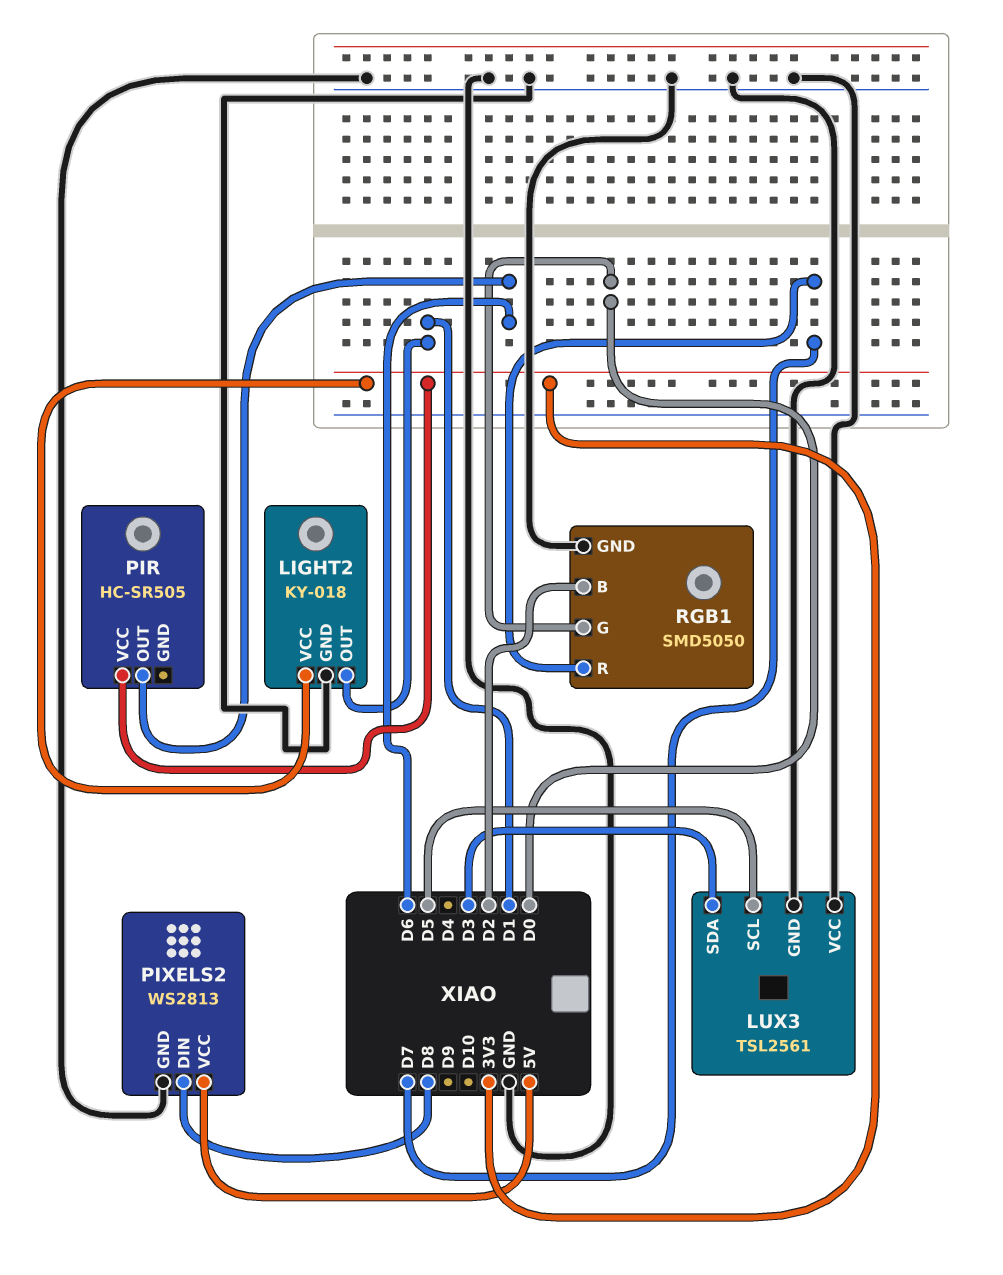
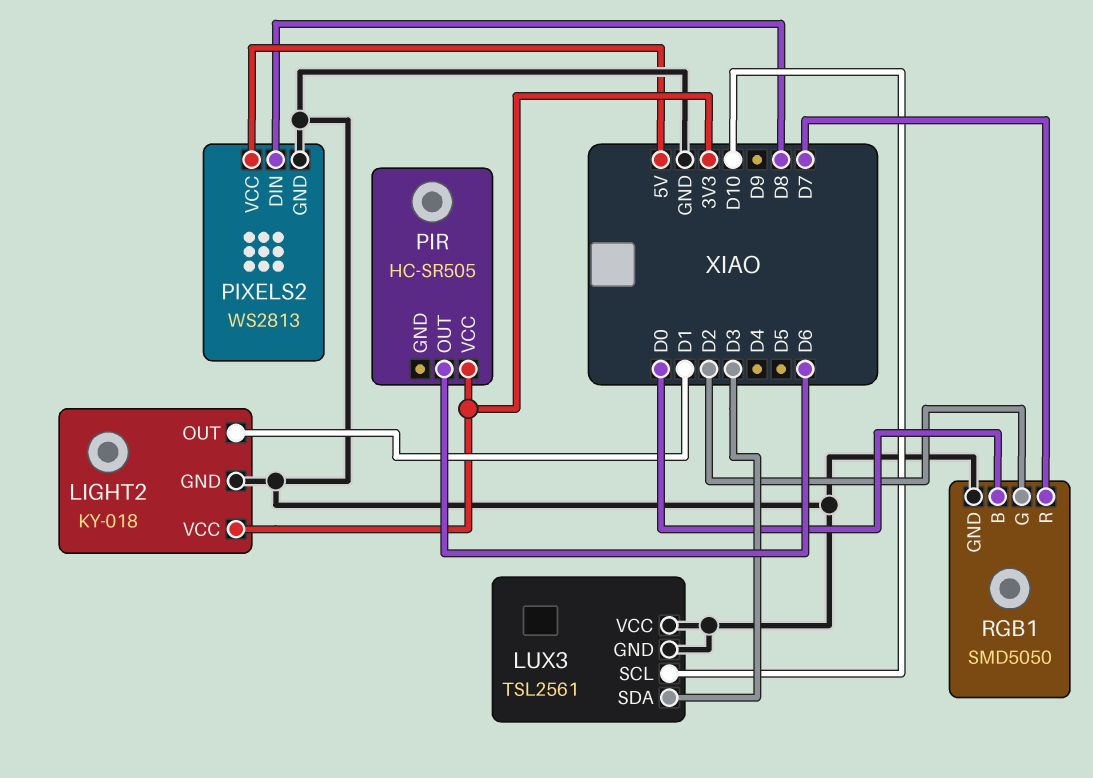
LUX3 pin SCL: D5 -> D10
RGB1 pin B: D2 -> D0
RGB1 pin G: D0 -> D2

